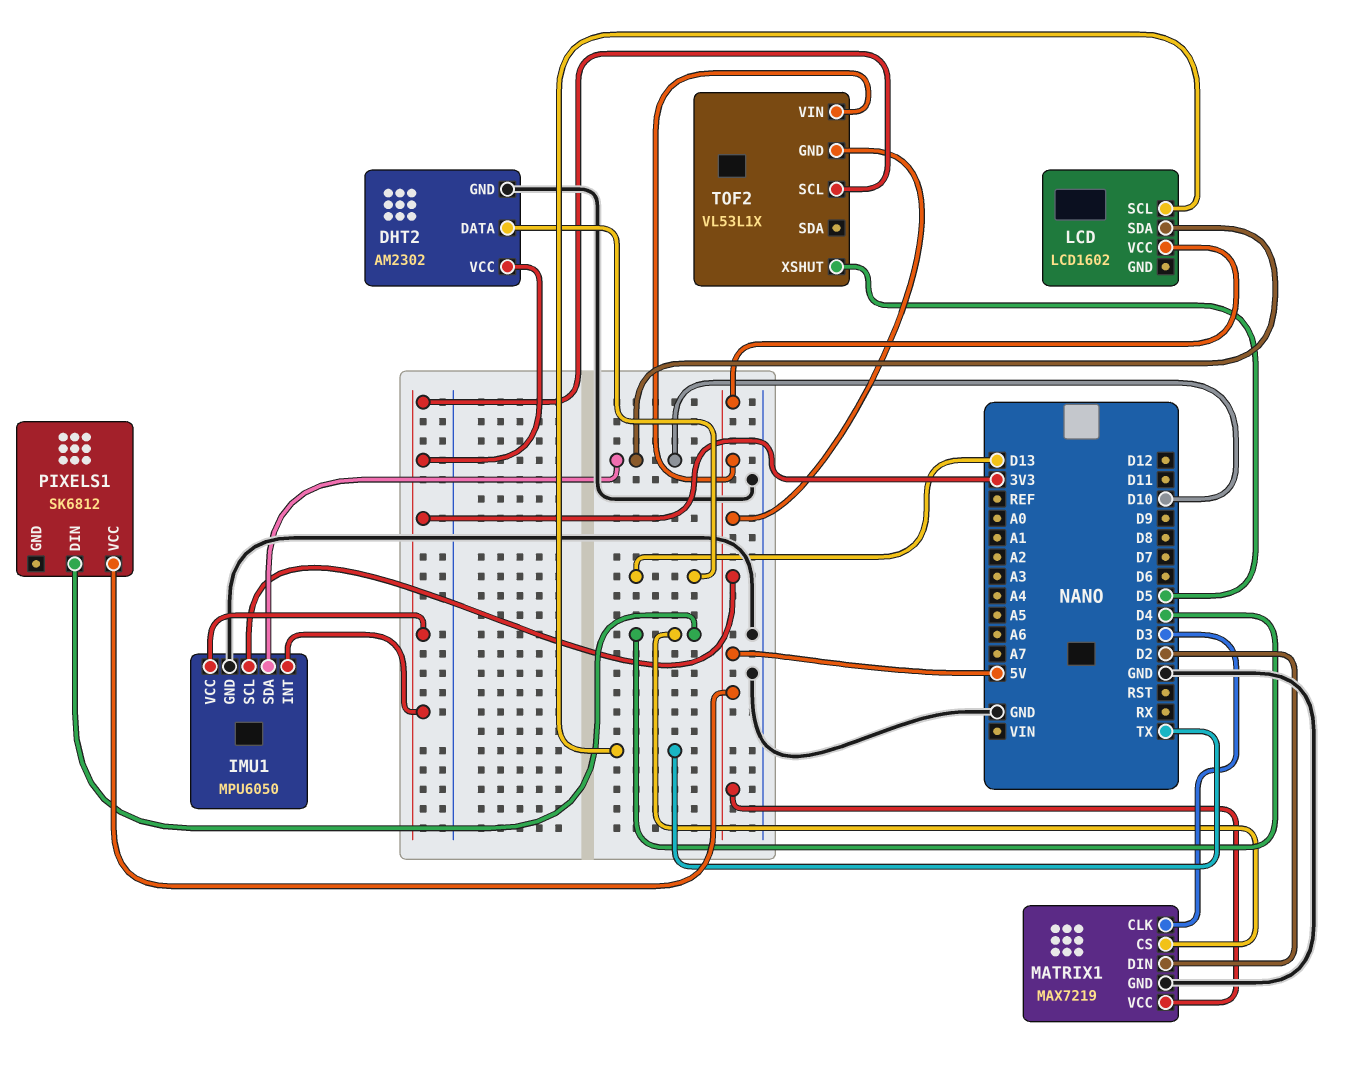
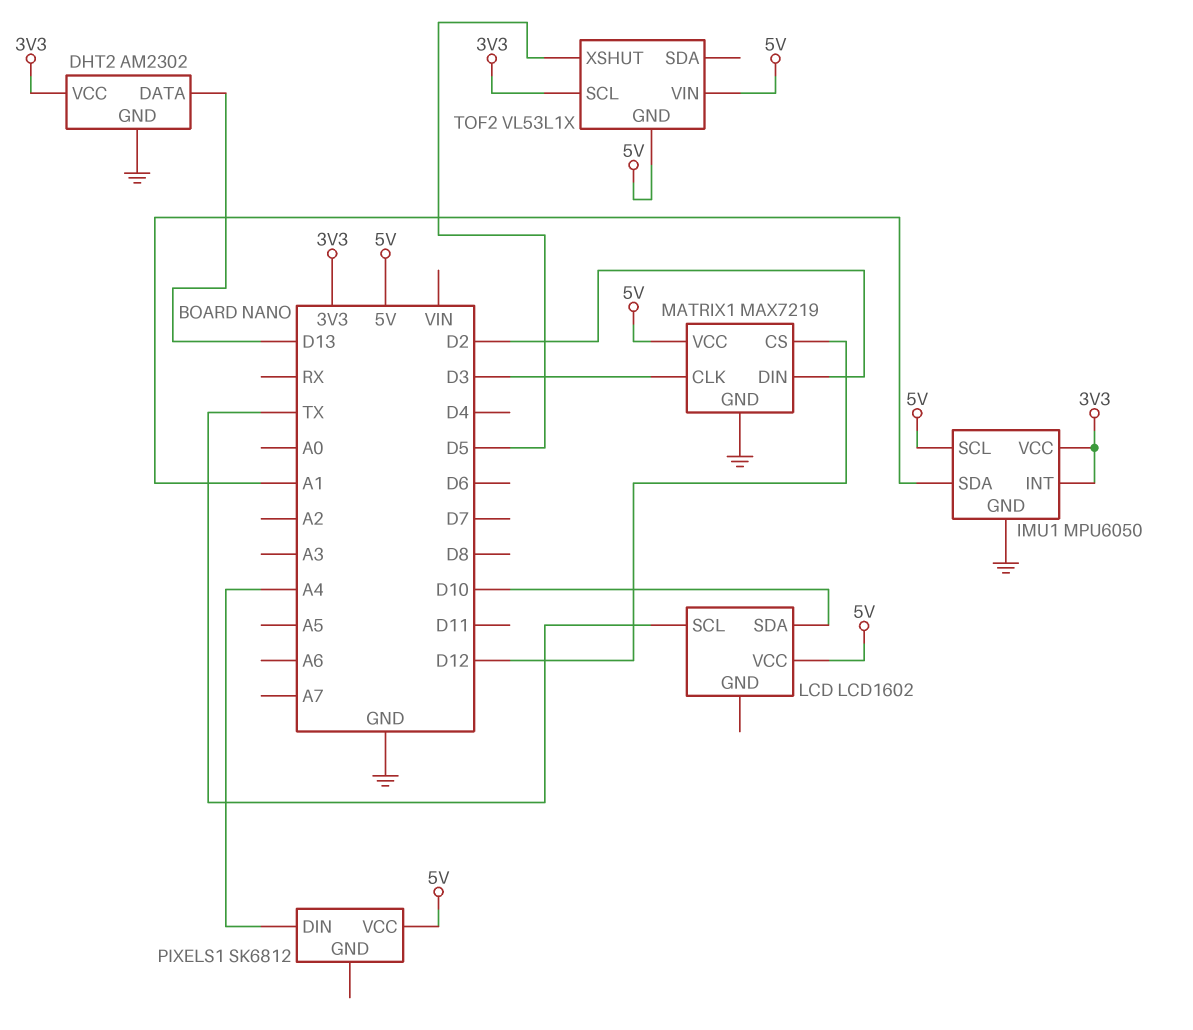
IMU1 pin SDA: D10 -> A1
MATRIX1 pin CS: D4 -> D12
PIXELS1 pin DIN: D4 -> A4

